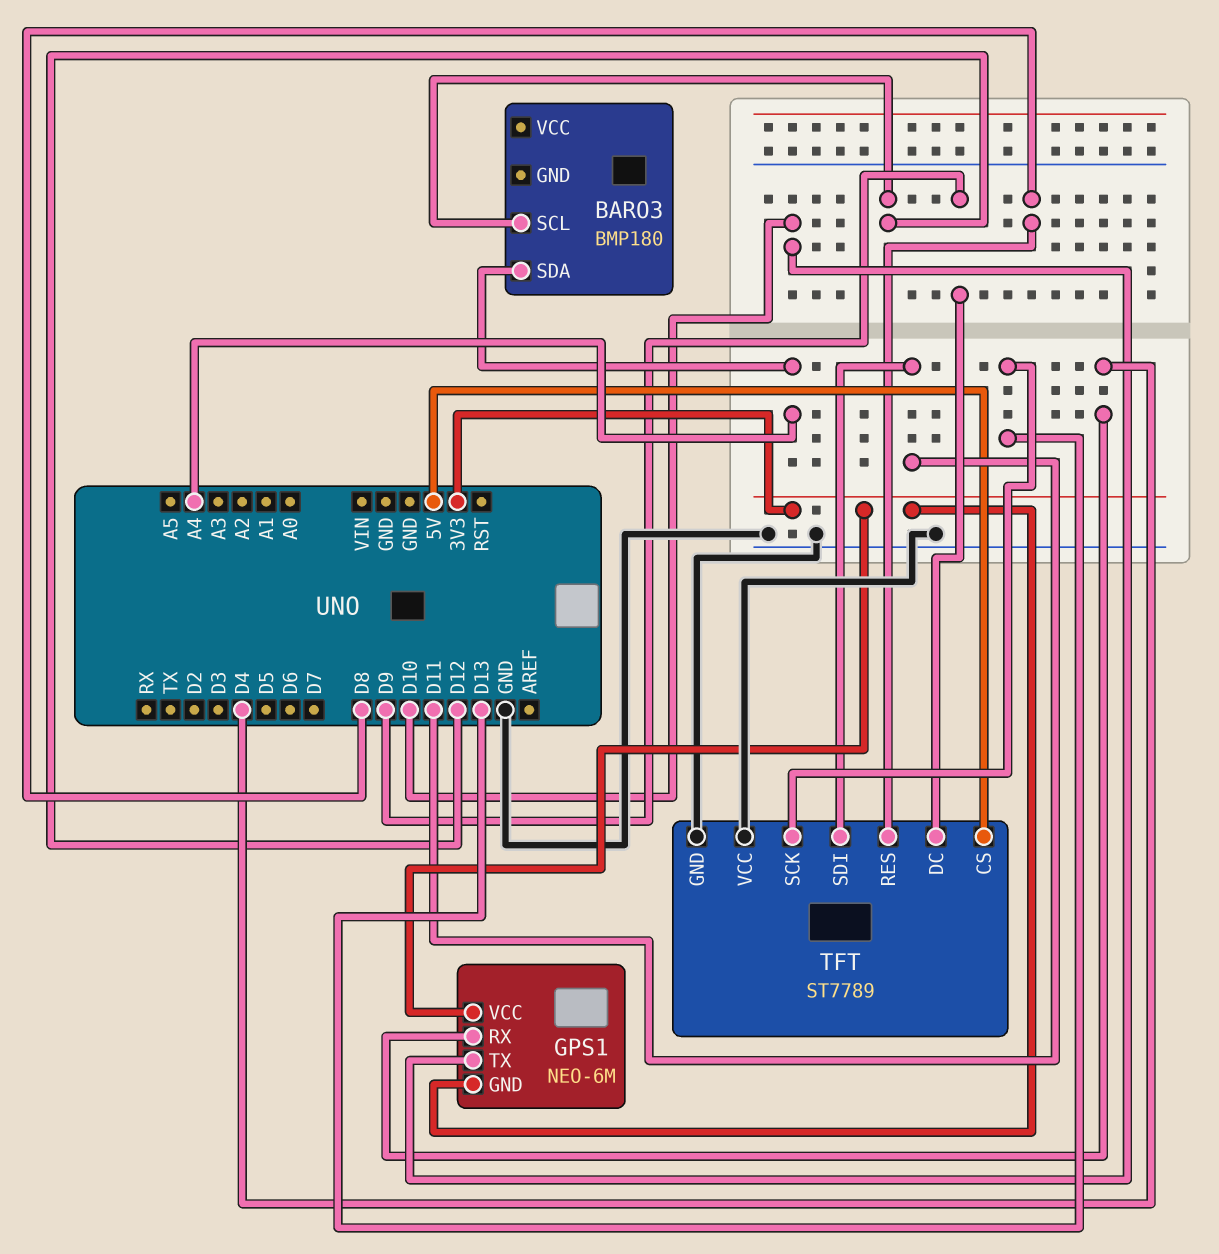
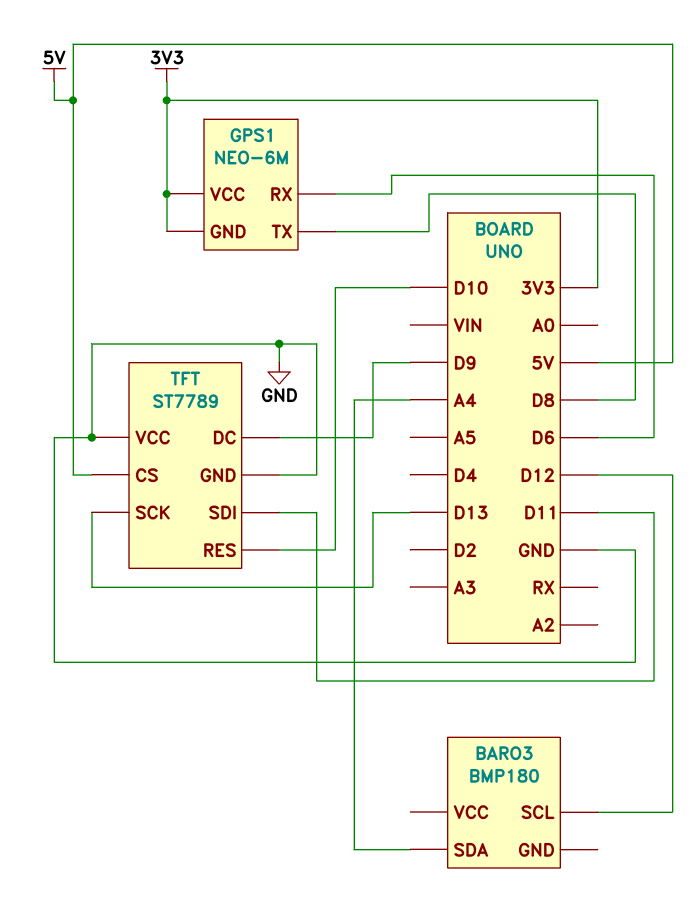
GPS1 pin RX: D4 -> D6
GPS1 pin TX: D10 -> D8
TFT pin RES: D8 -> D10

